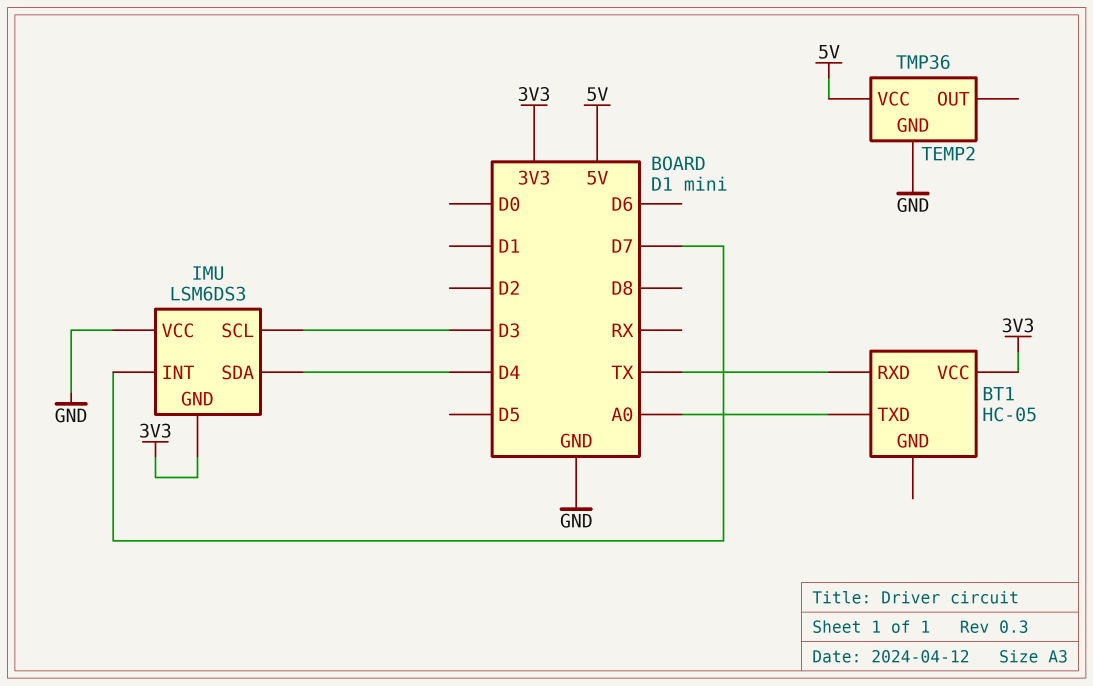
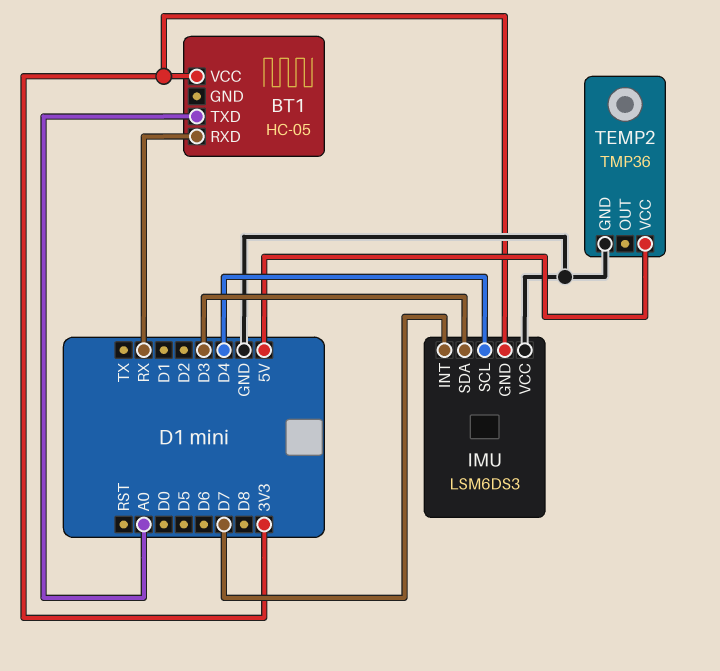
BT1 pin RXD: TX -> RX
IMU pin SCL: D3 -> D4
IMU pin SDA: D4 -> D3

